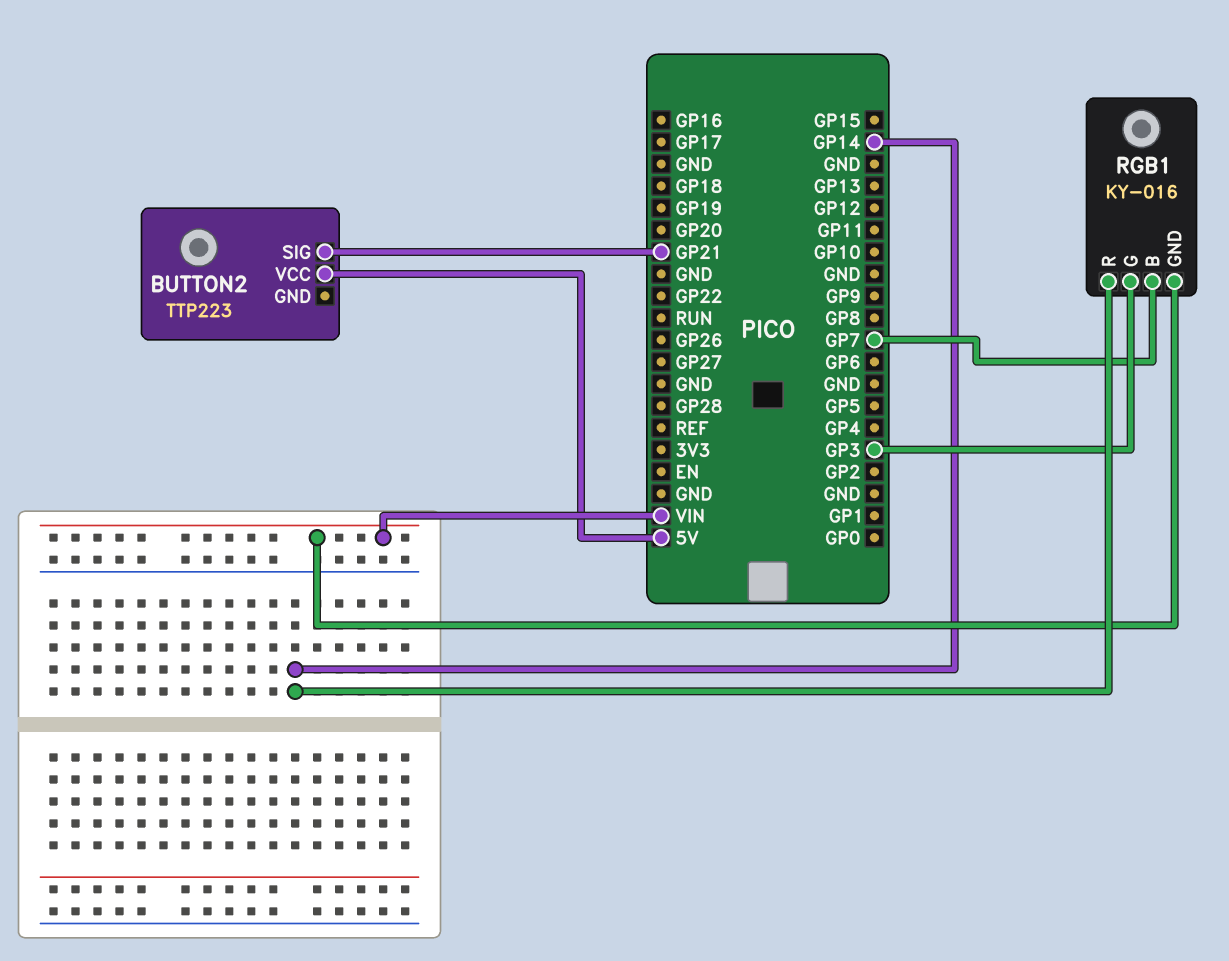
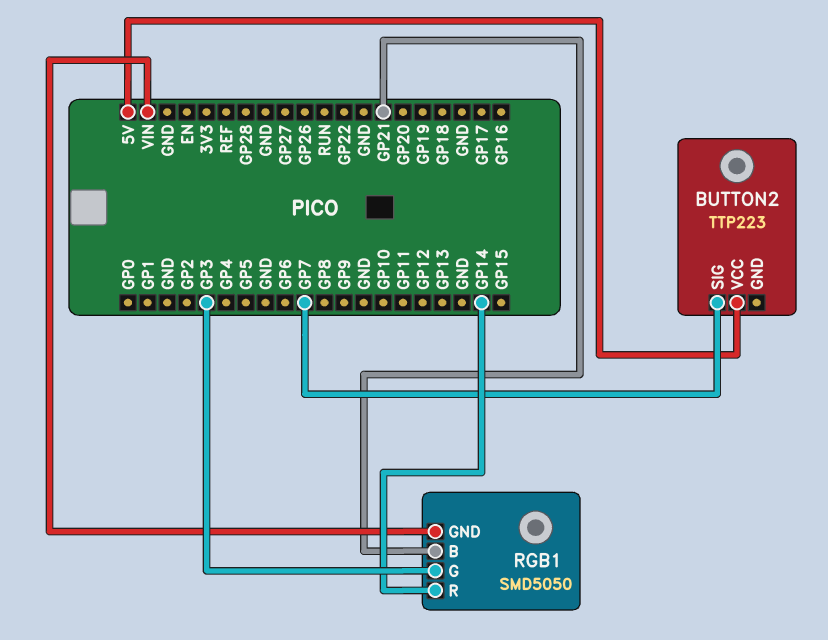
BUTTON2 pin SIG: GP21 -> GP7
RGB1: KY-016 -> SMD5050
RGB1 pin B: GP7 -> GP21

